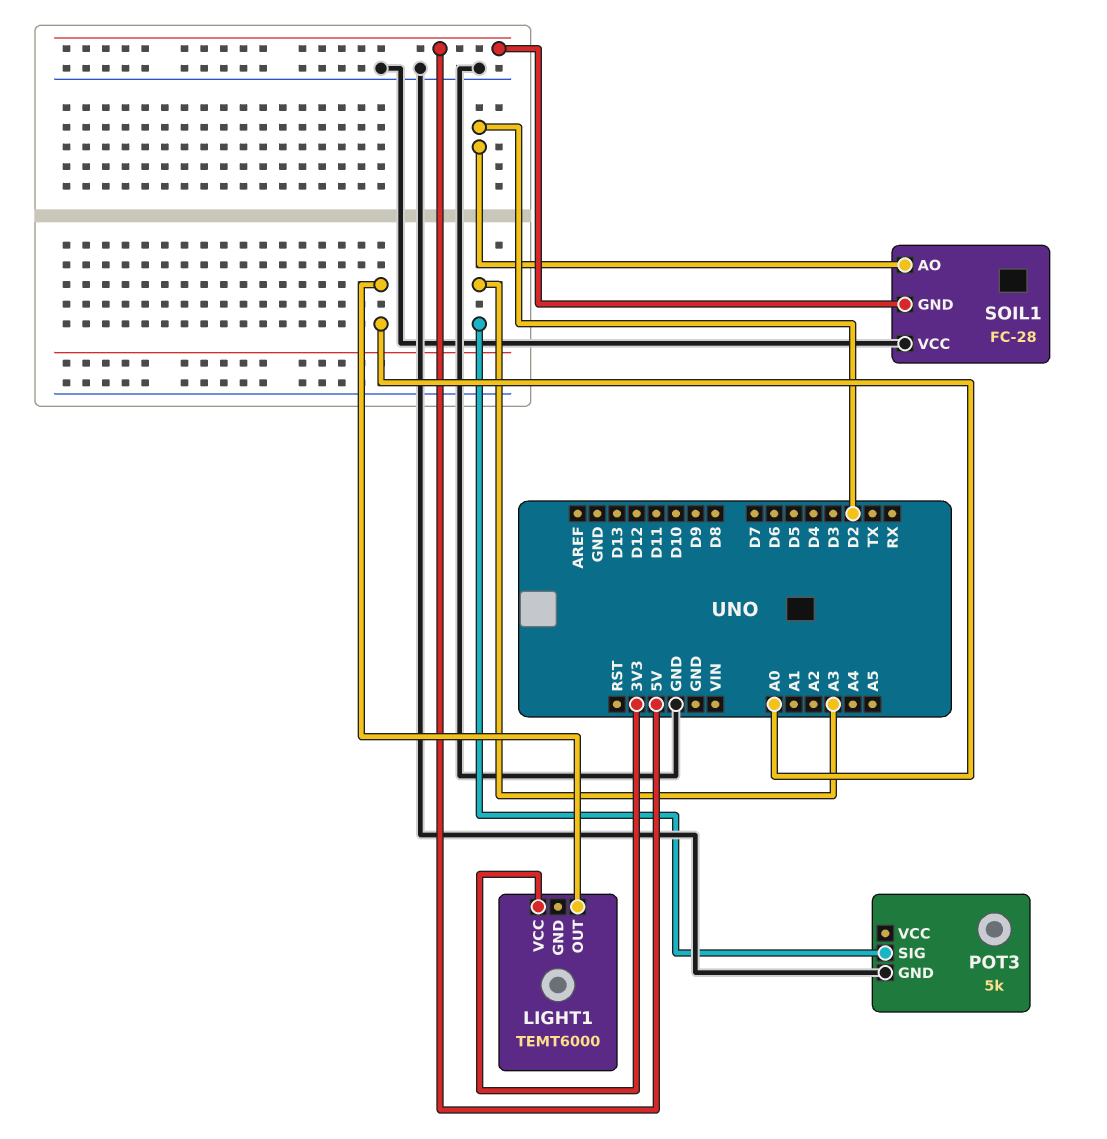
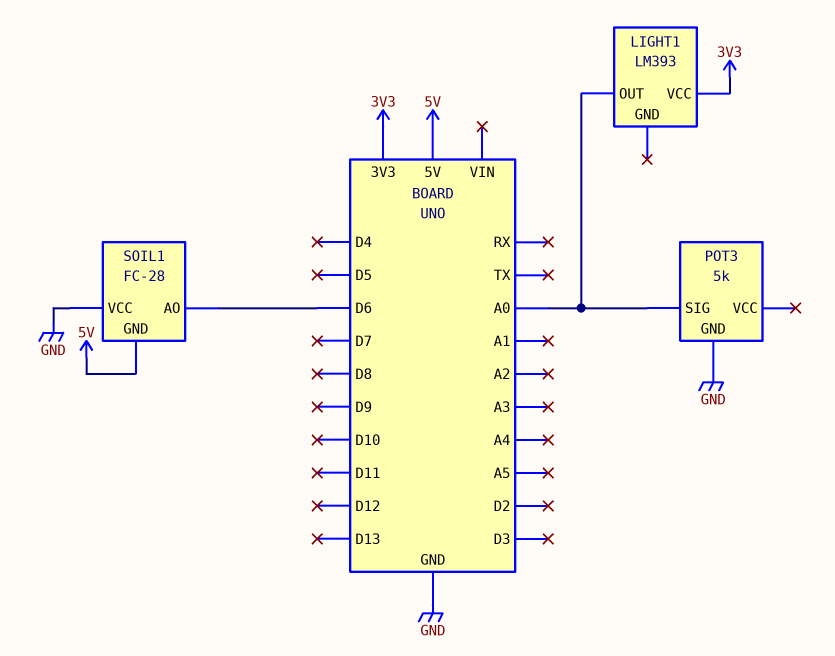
LIGHT1: TEMT6000 -> LM393
POT3 pin SIG: A3 -> A0
SOIL1 pin AO: D2 -> D6

